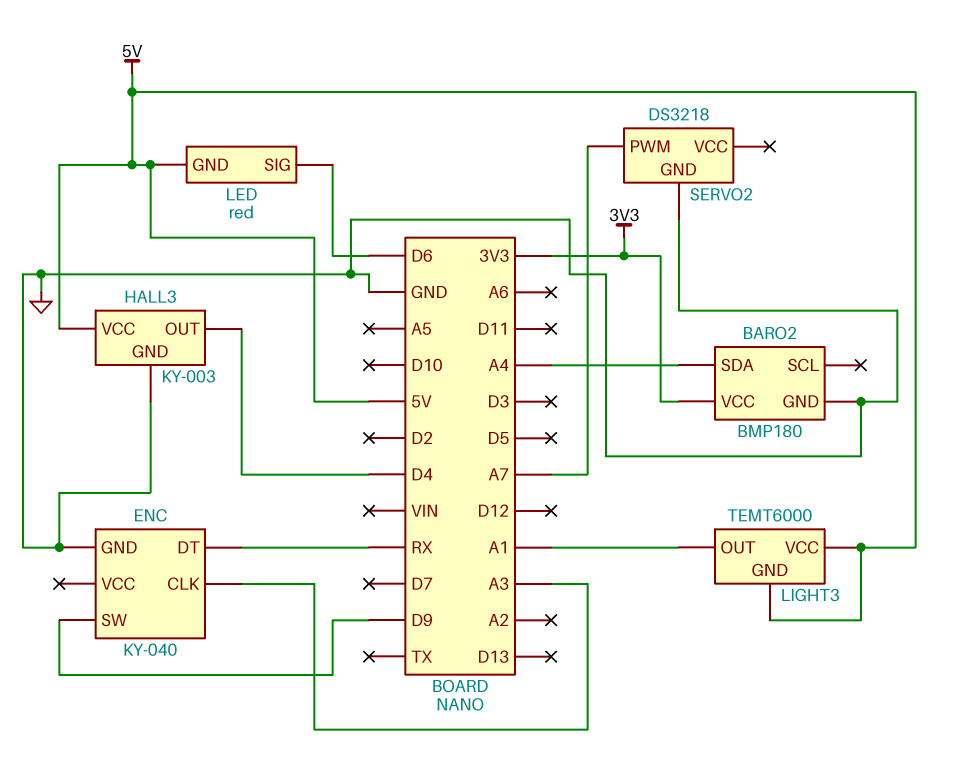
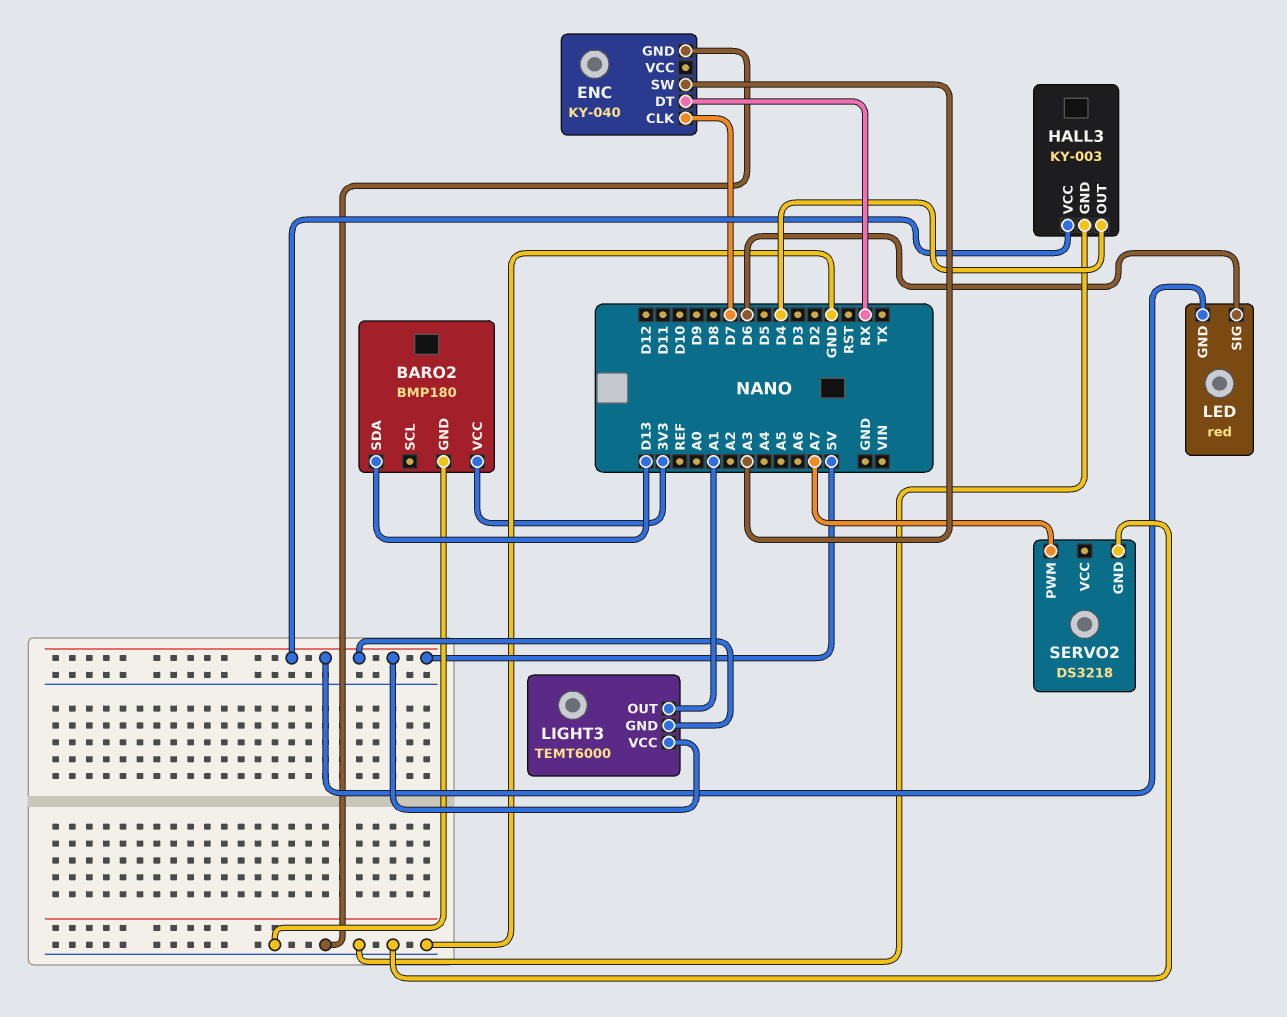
BARO2 pin SDA: A4 -> D13
ENC pin CLK: A3 -> D7
ENC pin SW: D9 -> A3

